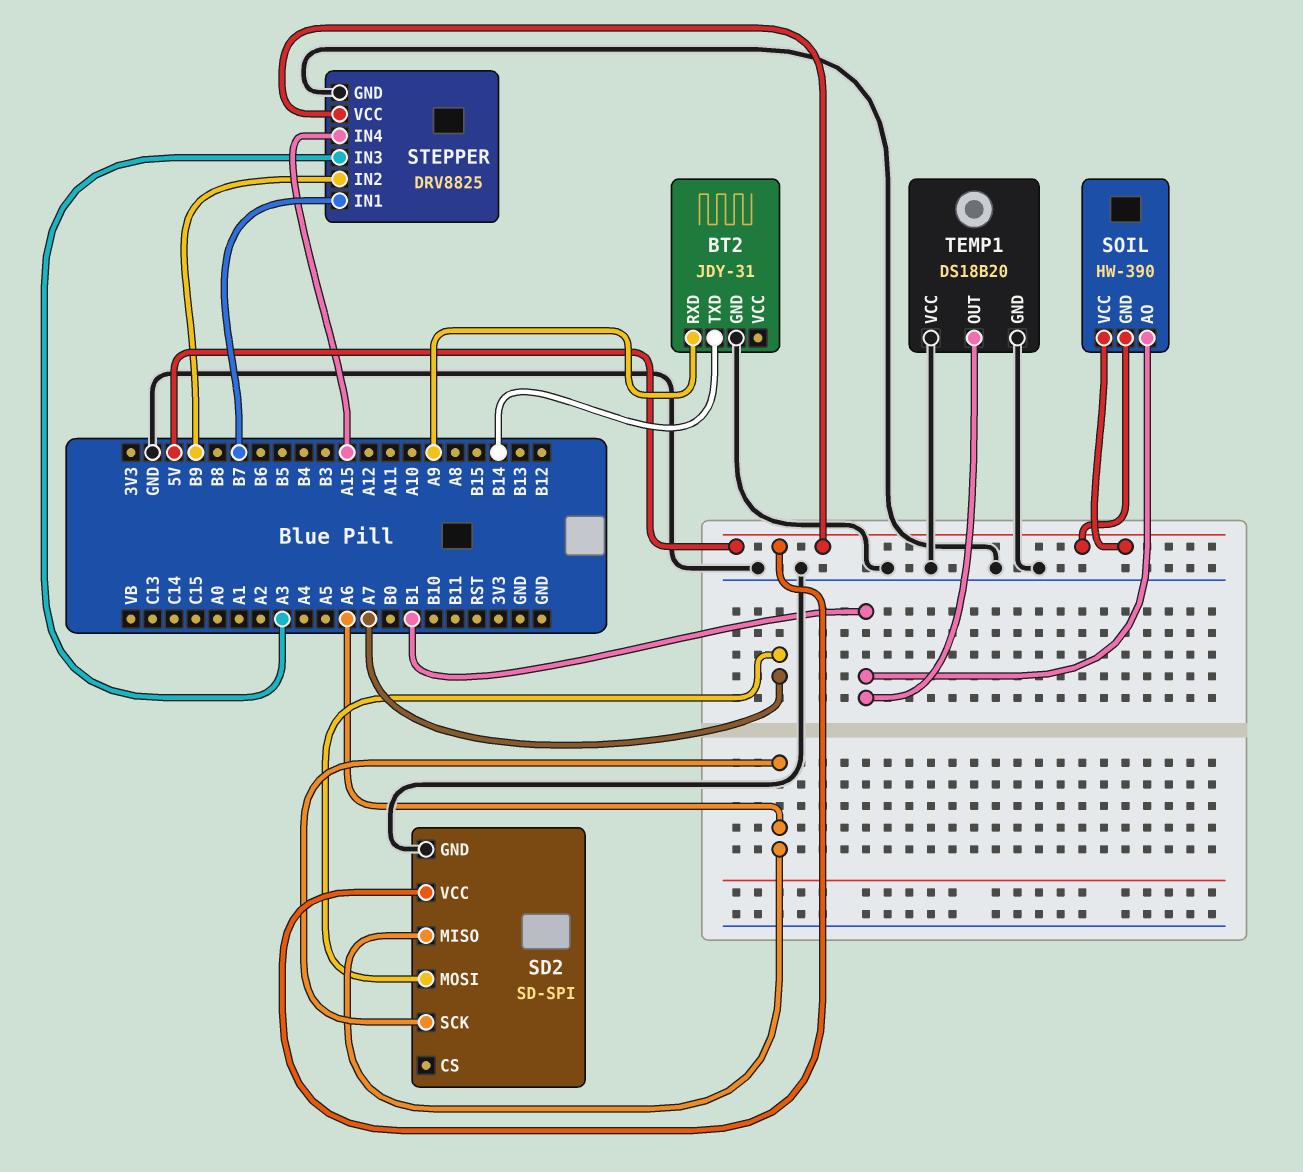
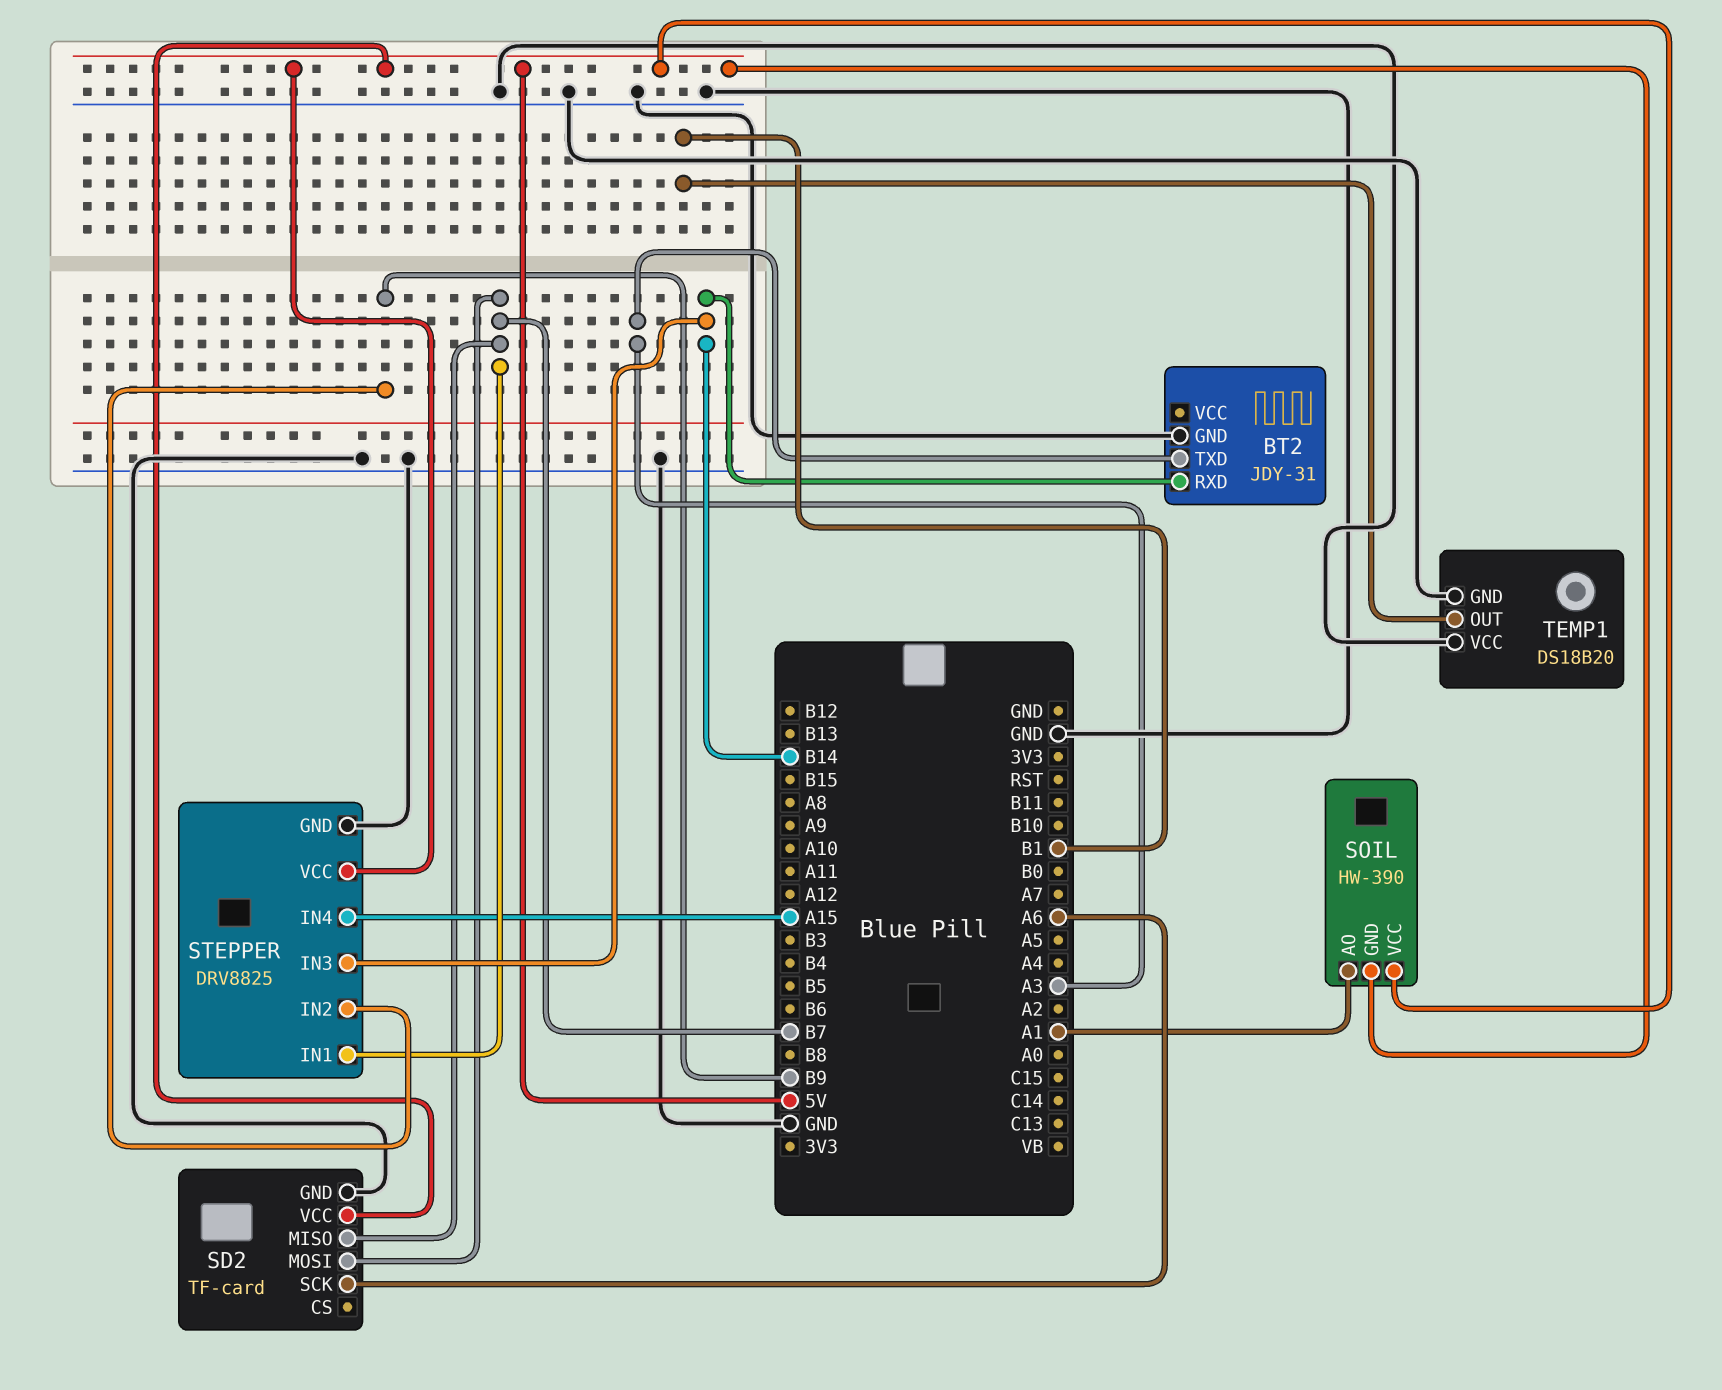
BT2 pin RXD: A9 -> B14
BT2 pin TXD: B14 -> A3
SD2: SD-SPI -> TF-card
SD2 pin MISO: A6 -> B7
SD2 pin MOSI: A7 -> B7
SOIL pin AO: B1 -> A1
STEPPER pin IN3: A3 -> B14

